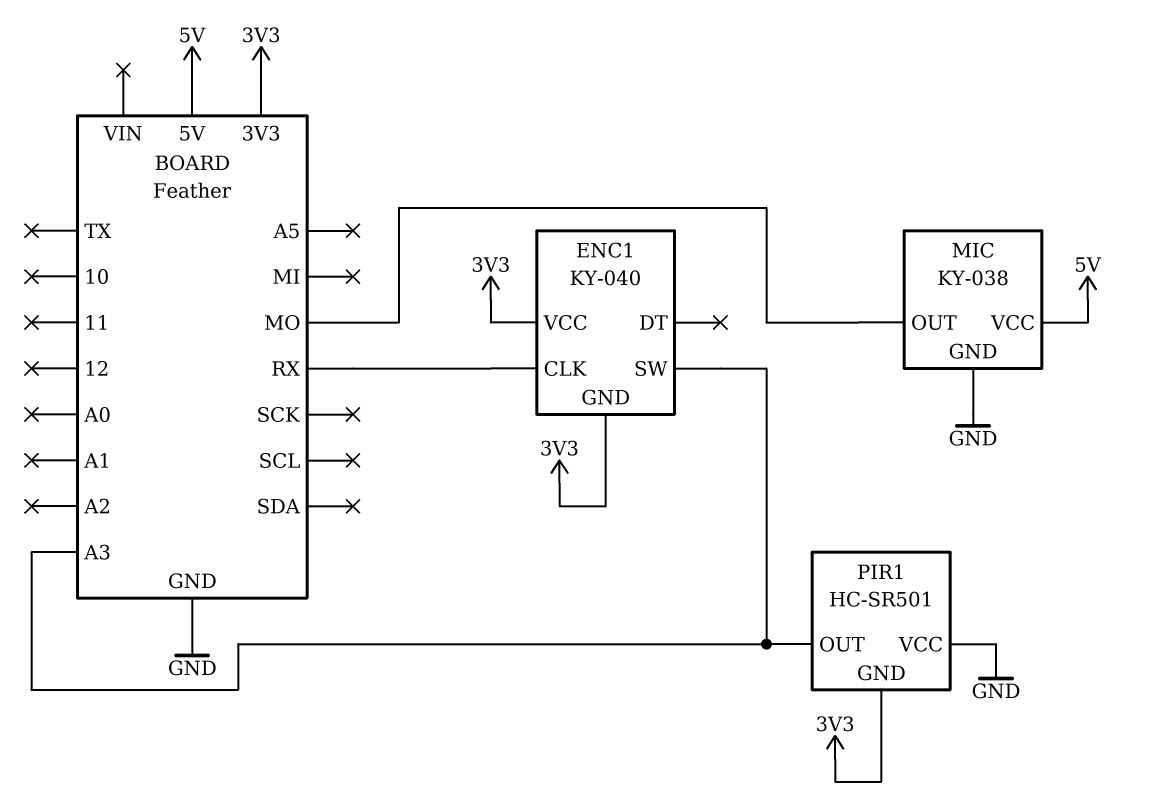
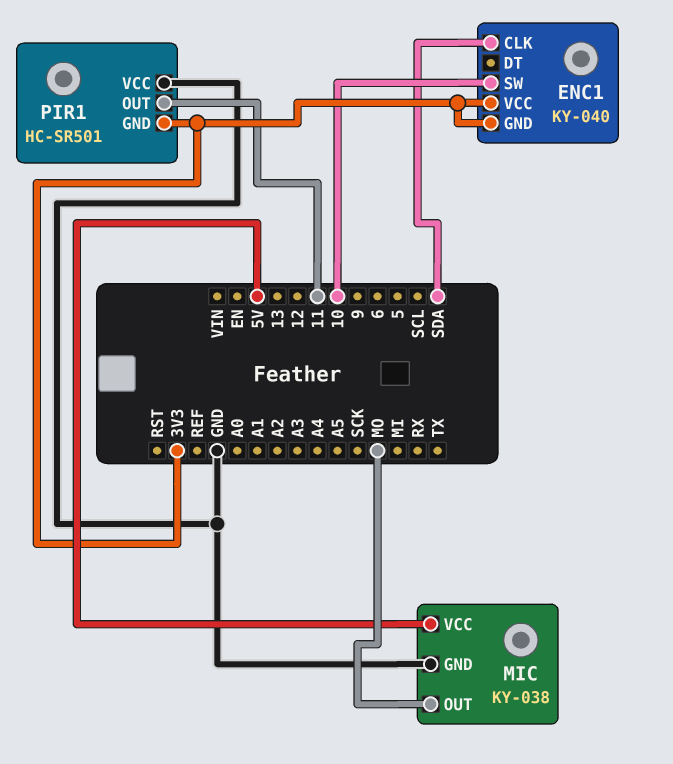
ENC1 pin CLK: RX -> SDA
ENC1 pin SW: A3 -> 10
PIR1 pin OUT: A3 -> 11

